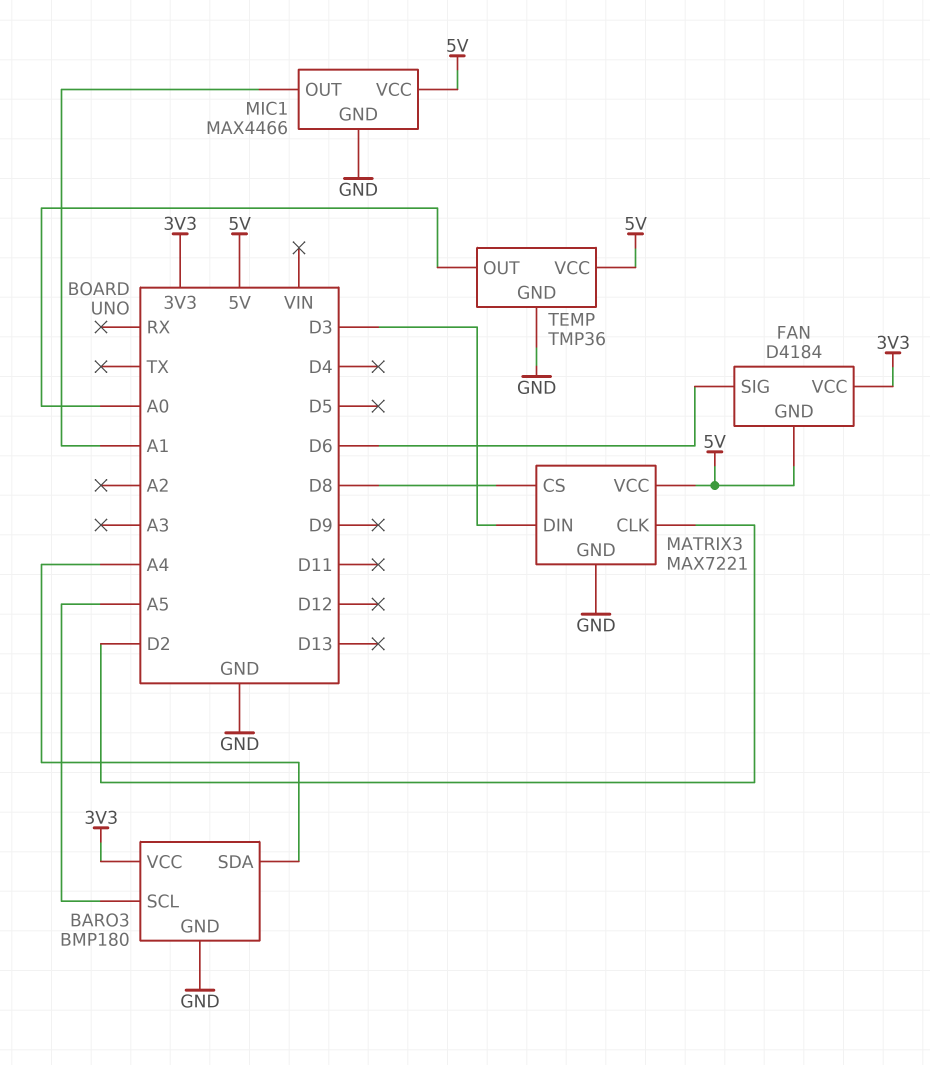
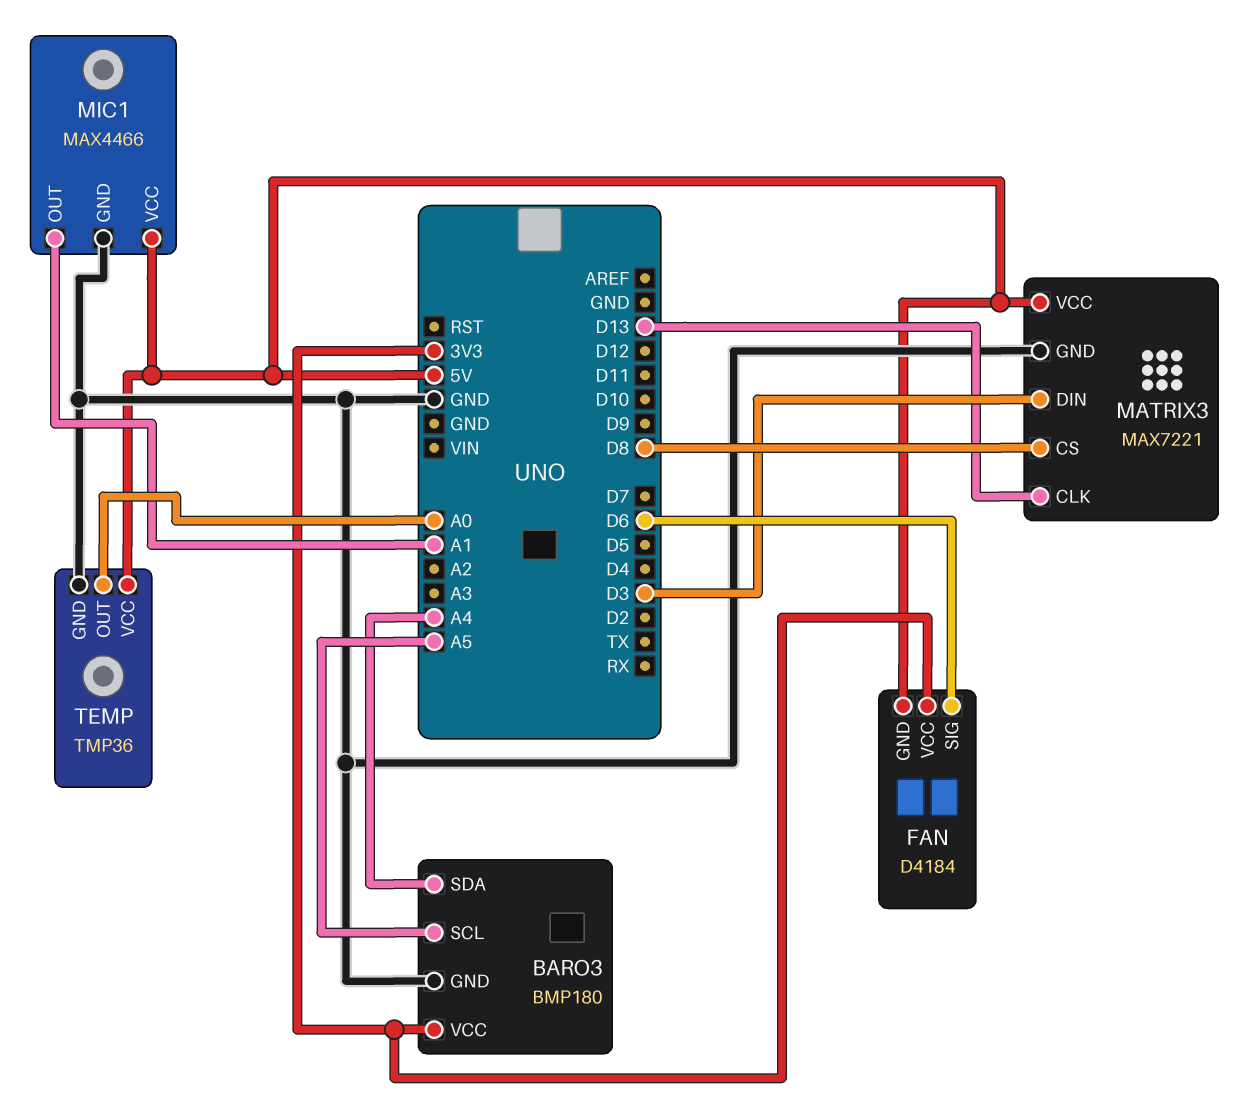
MATRIX3 pin CLK: D2 -> D13

